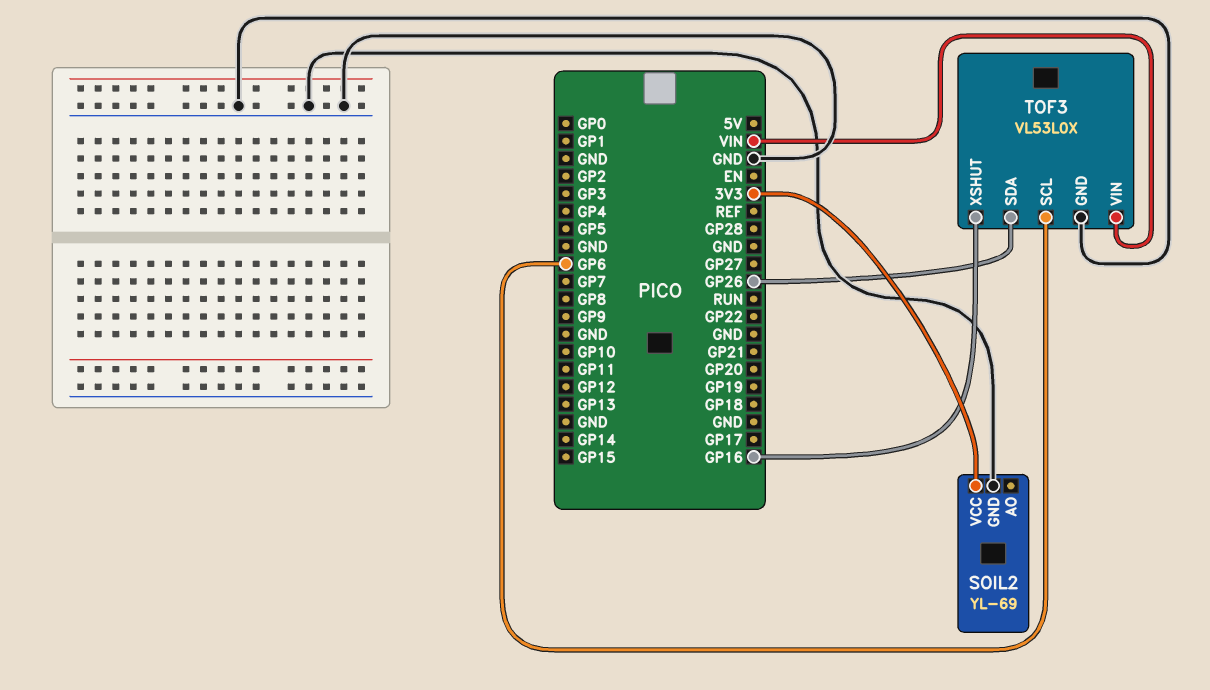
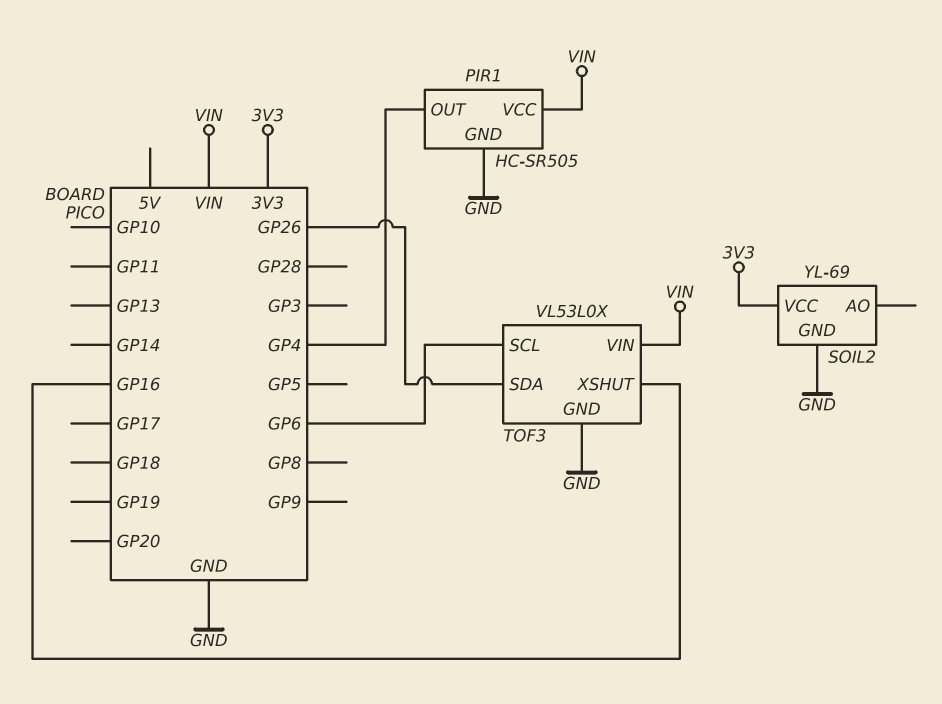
PIR1: none -> HC-SR505
PIR1 pin GND: none -> GND
PIR1 pin OUT: none -> GP4
PIR1 pin VCC: none -> VIN

